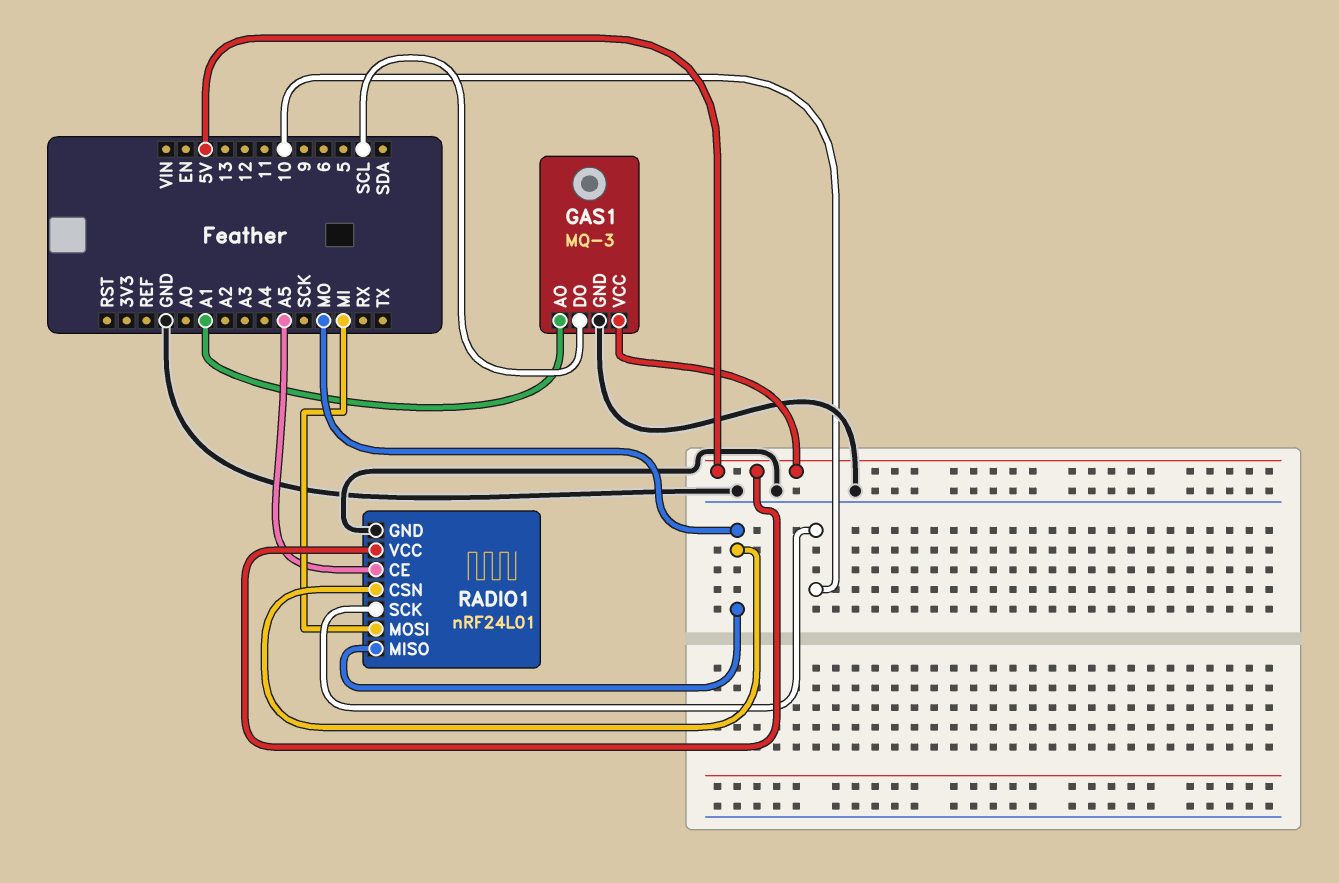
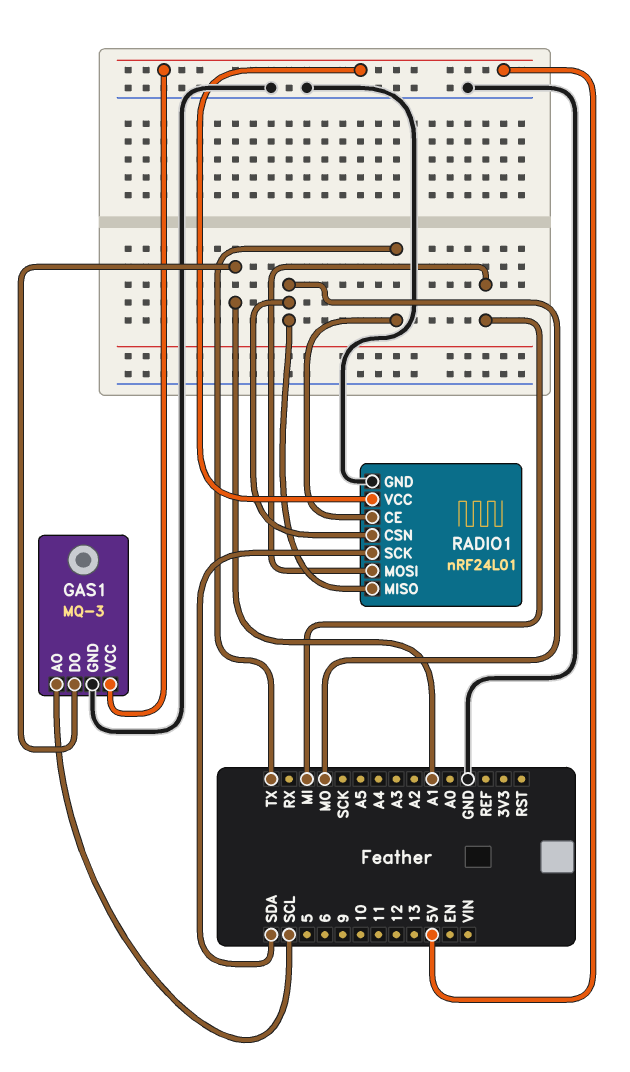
GAS1 pin AO: A1 -> SCL
GAS1 pin DO: SCL -> A1
RADIO1 pin CE: A5 -> TX
RADIO1 pin SCK: 10 -> SDA

